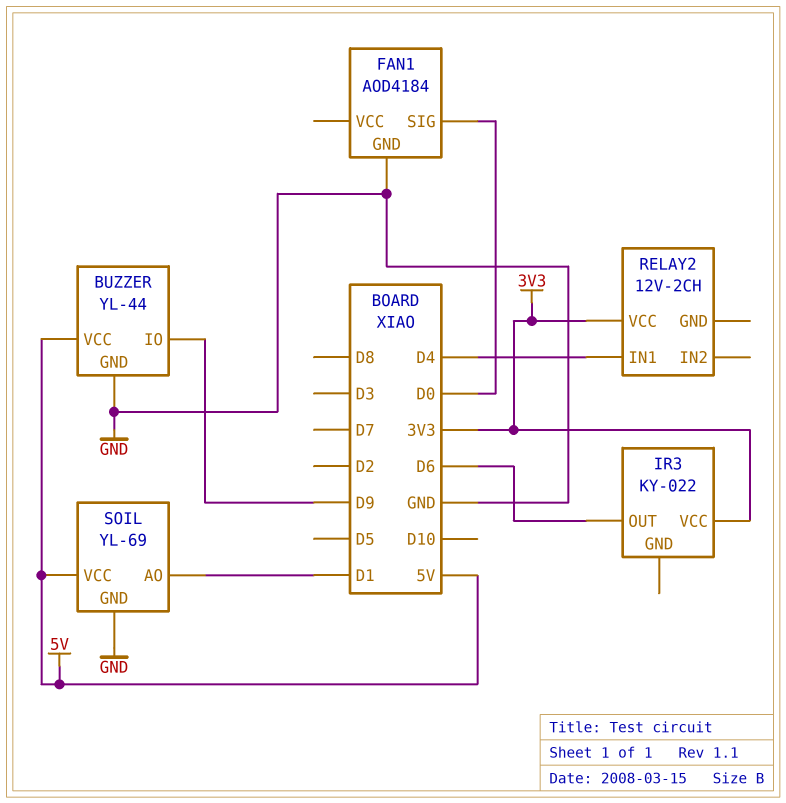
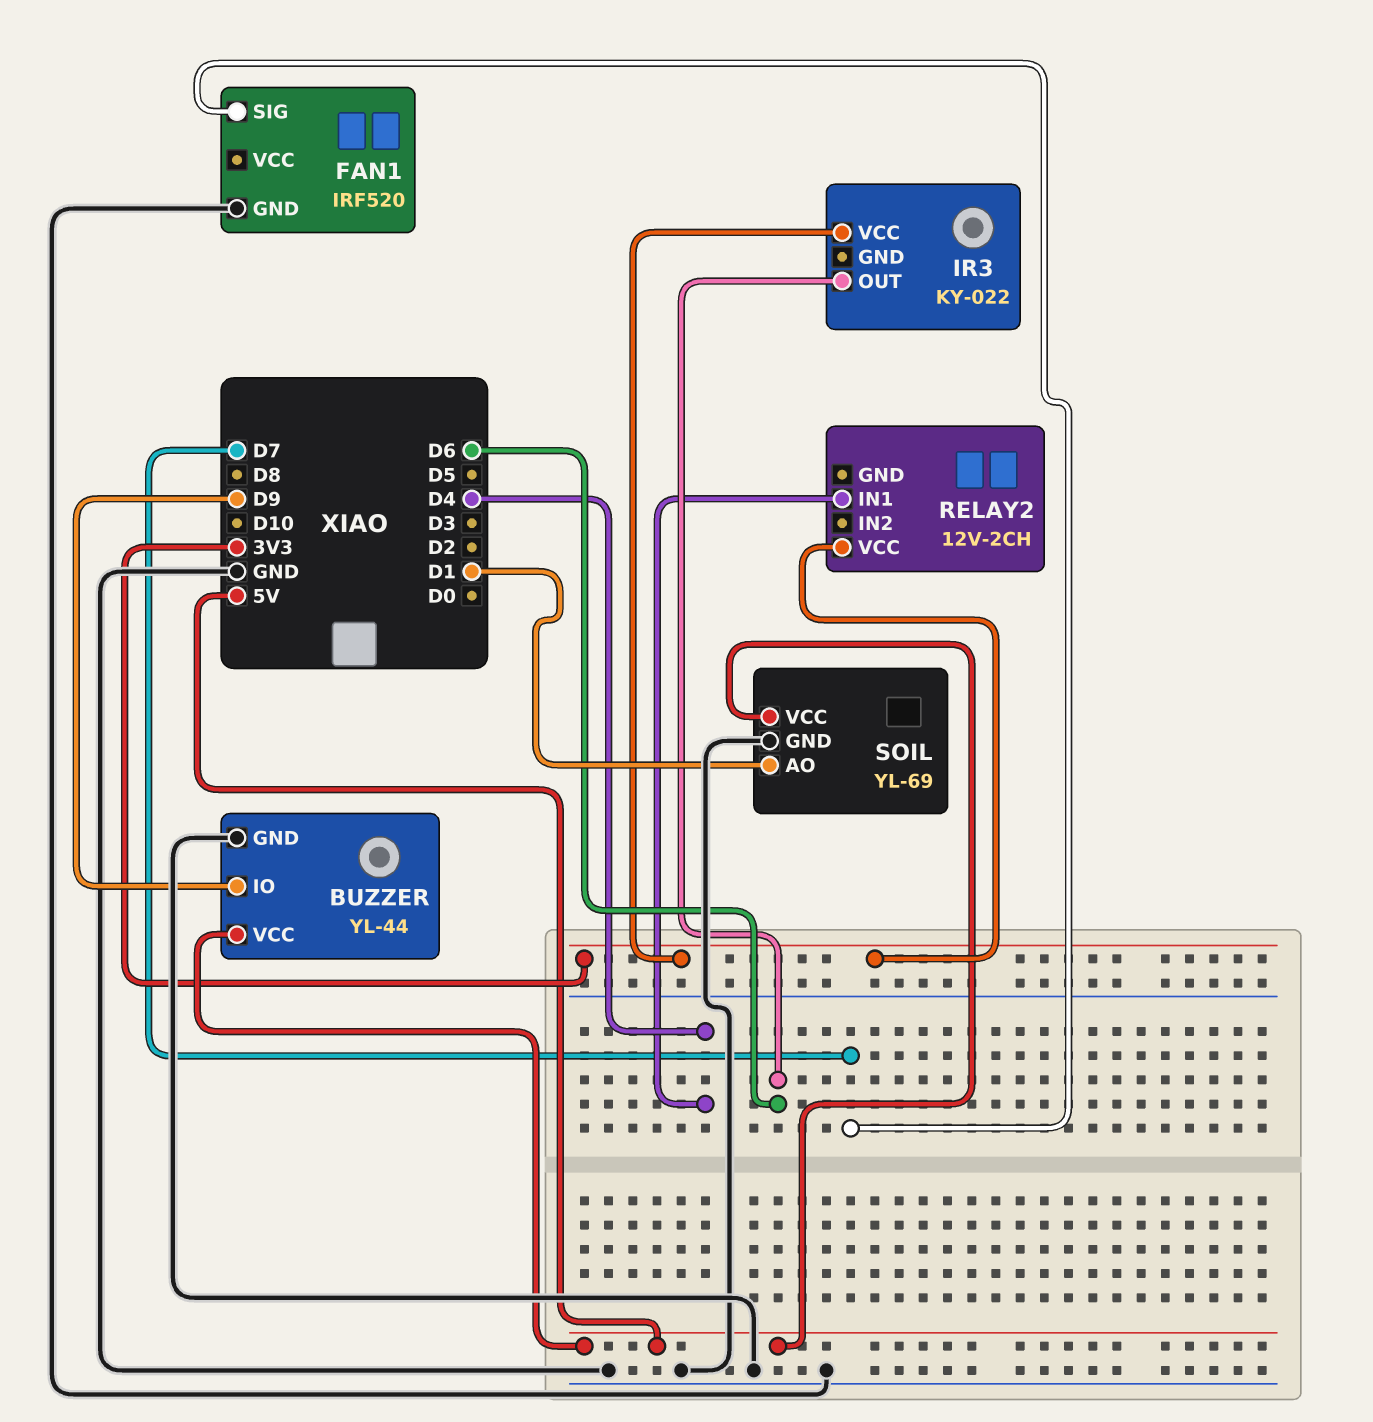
FAN1: AOD4184 -> IRF520
FAN1 pin SIG: D0 -> D7

